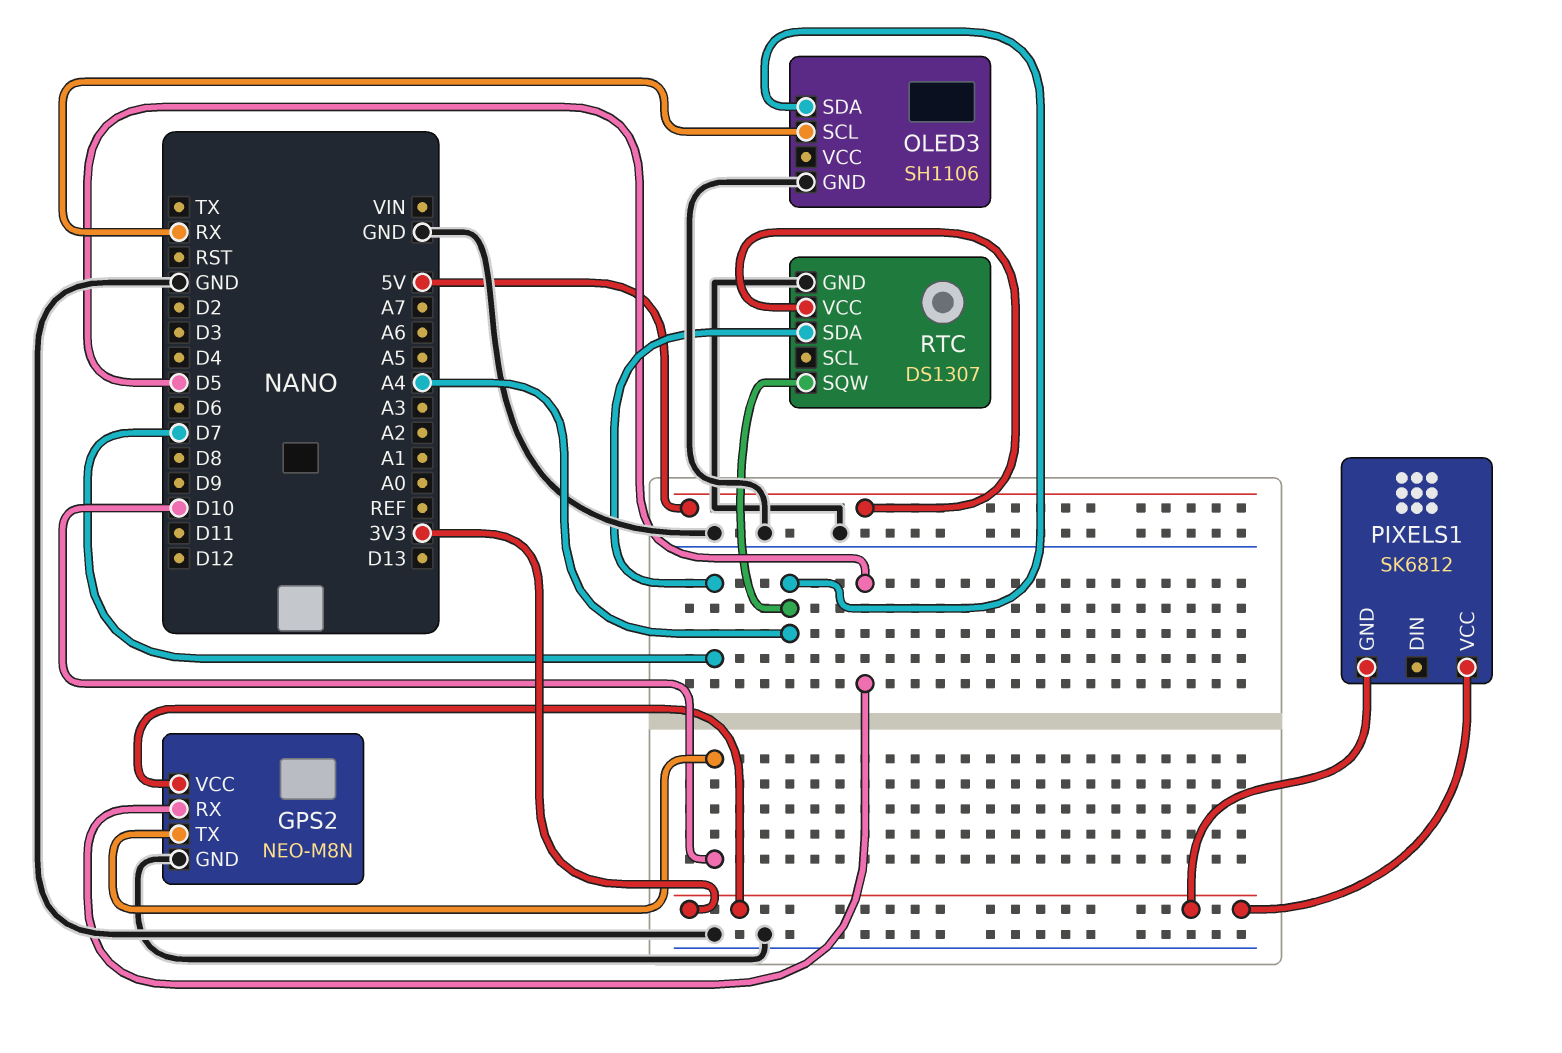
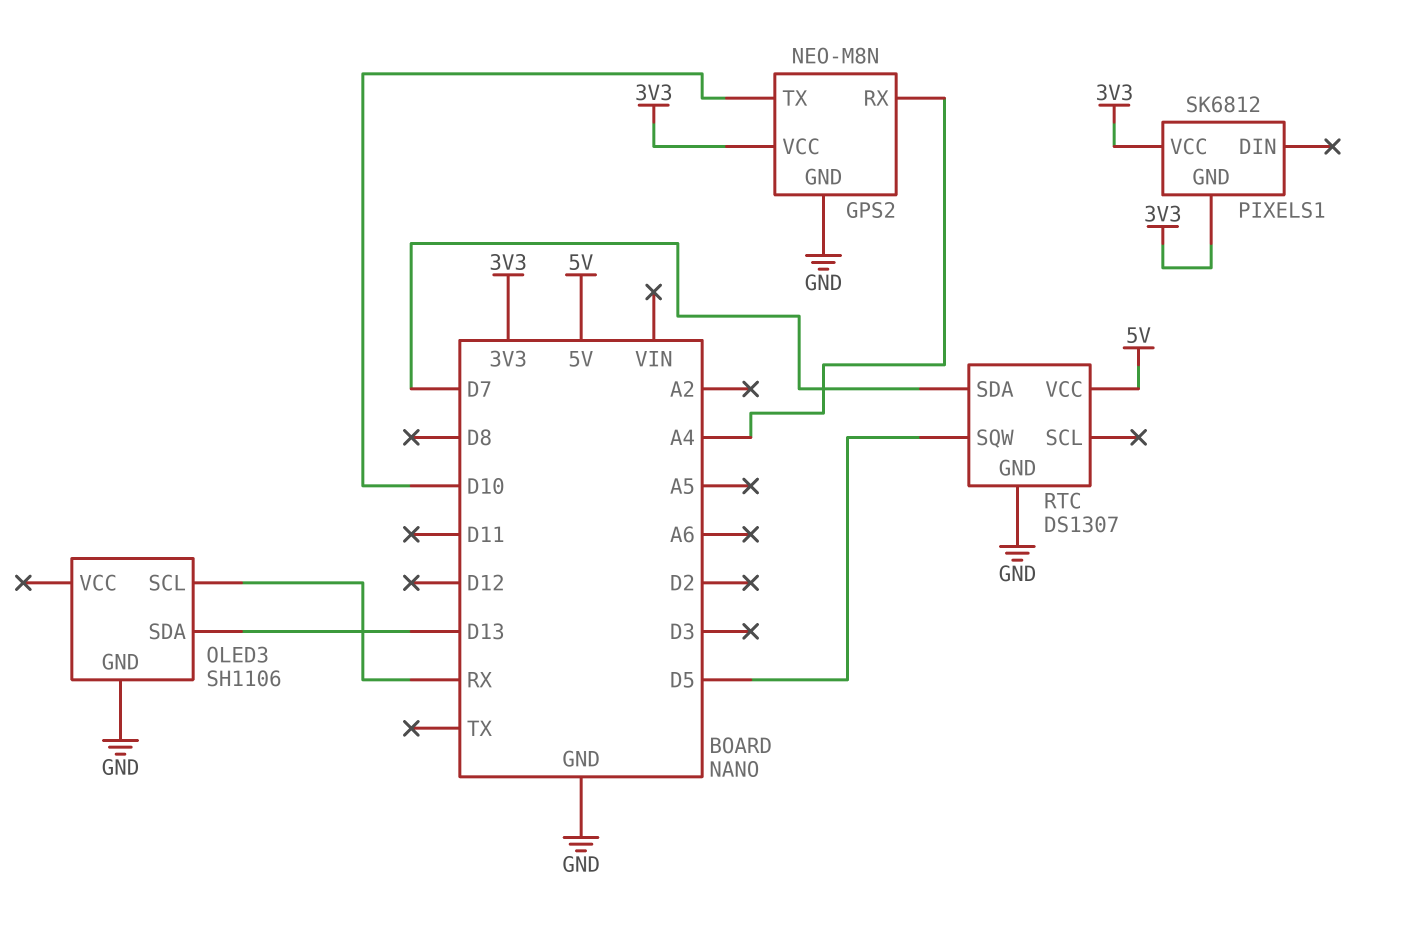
GPS2 pin RX: D5 -> A4
OLED3 pin SDA: A4 -> D13
RTC pin SQW: A4 -> D5

